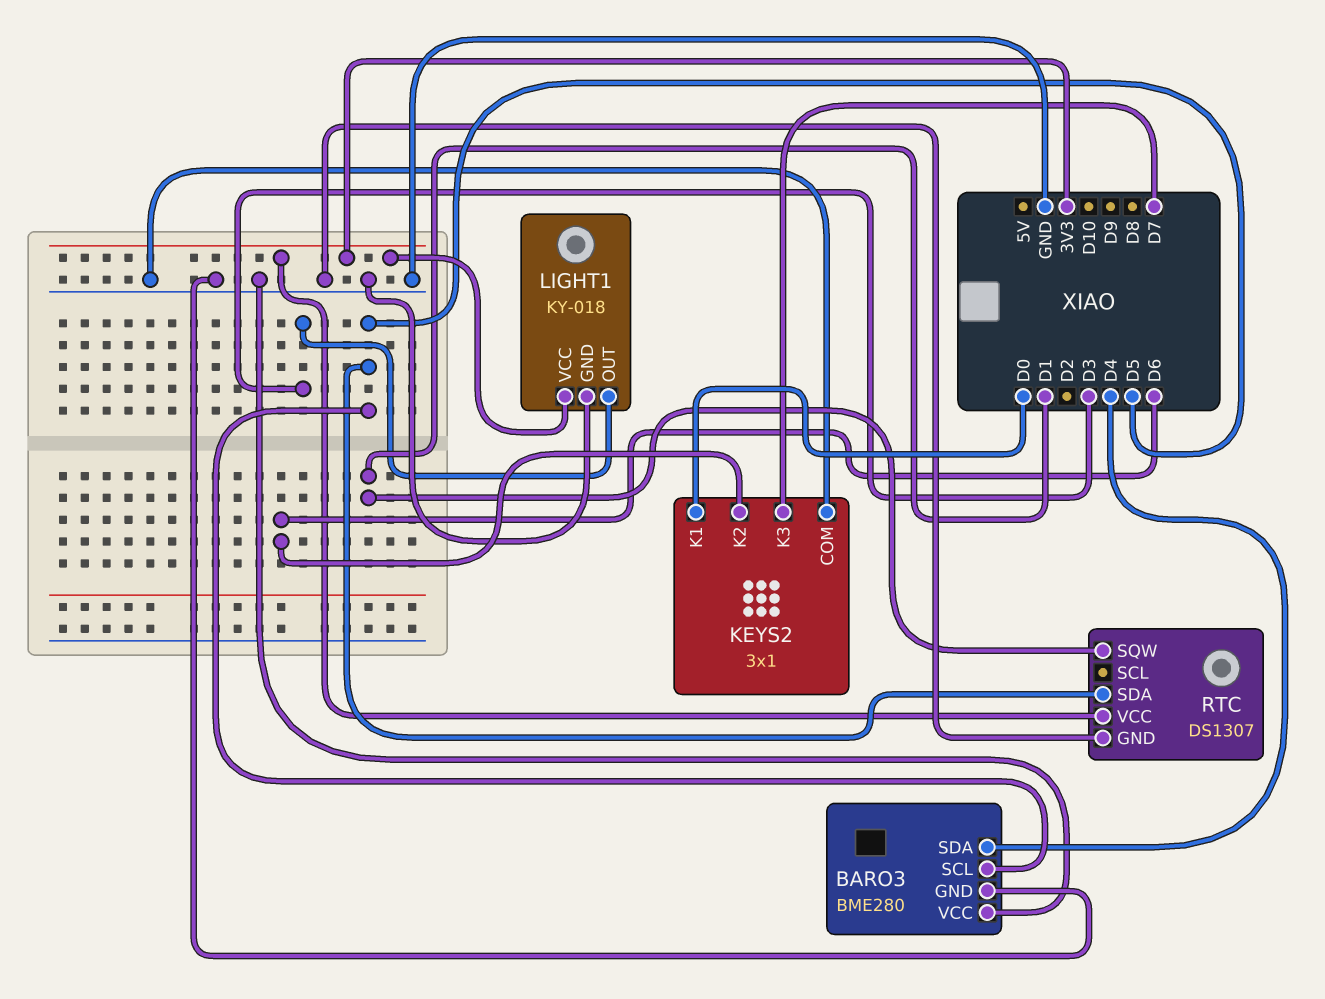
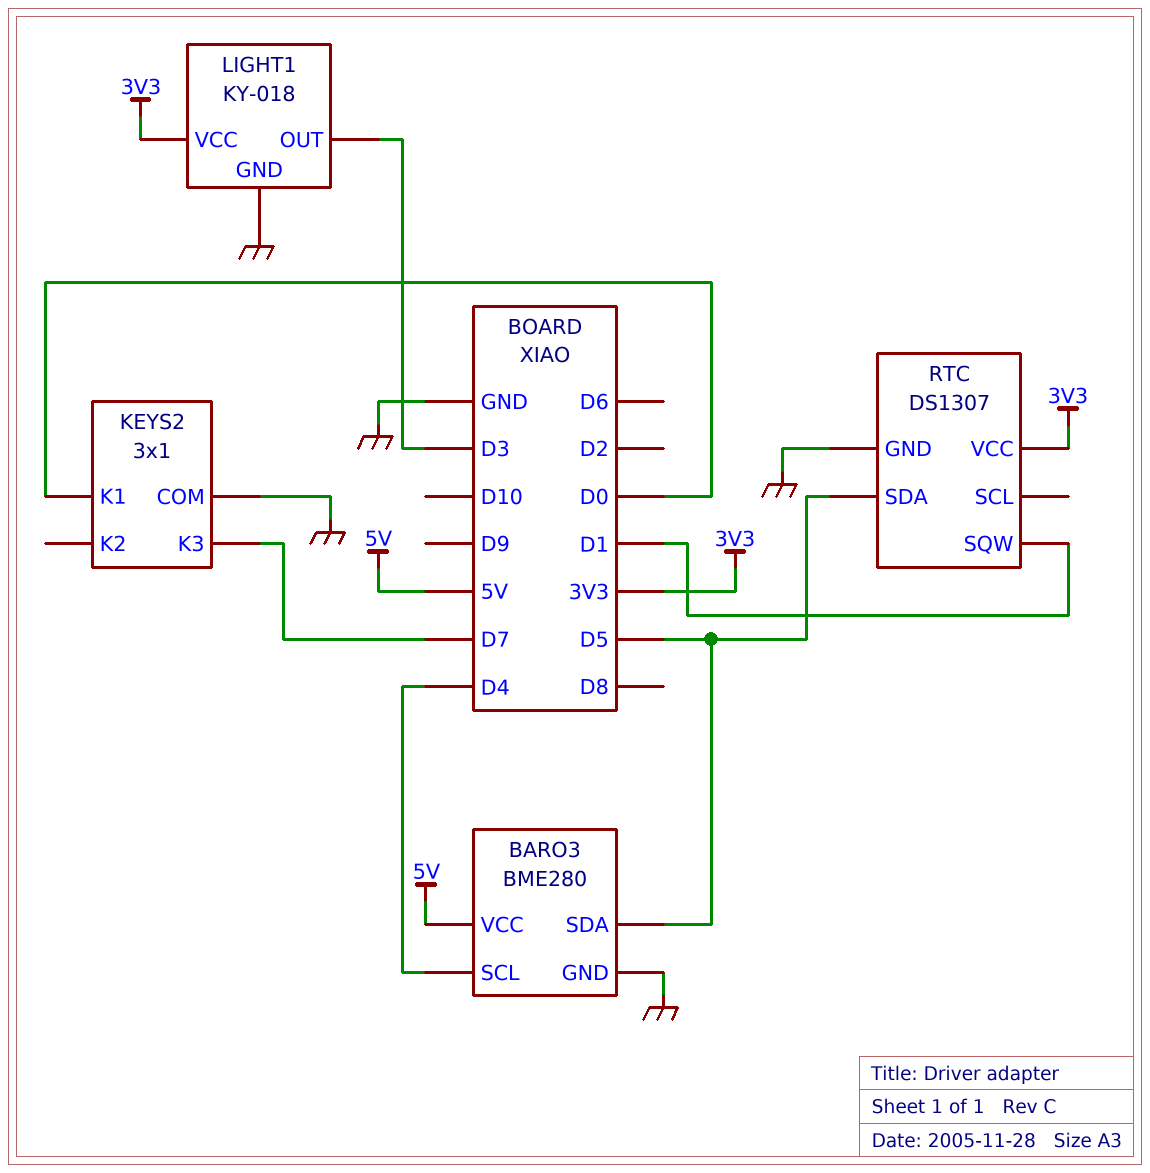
BARO3 pin SCL: D5 -> D4
BARO3 pin SDA: D4 -> D5
BARO3 pin VCC: GND -> 5V
KEYS2 pin K2: D6 -> none

